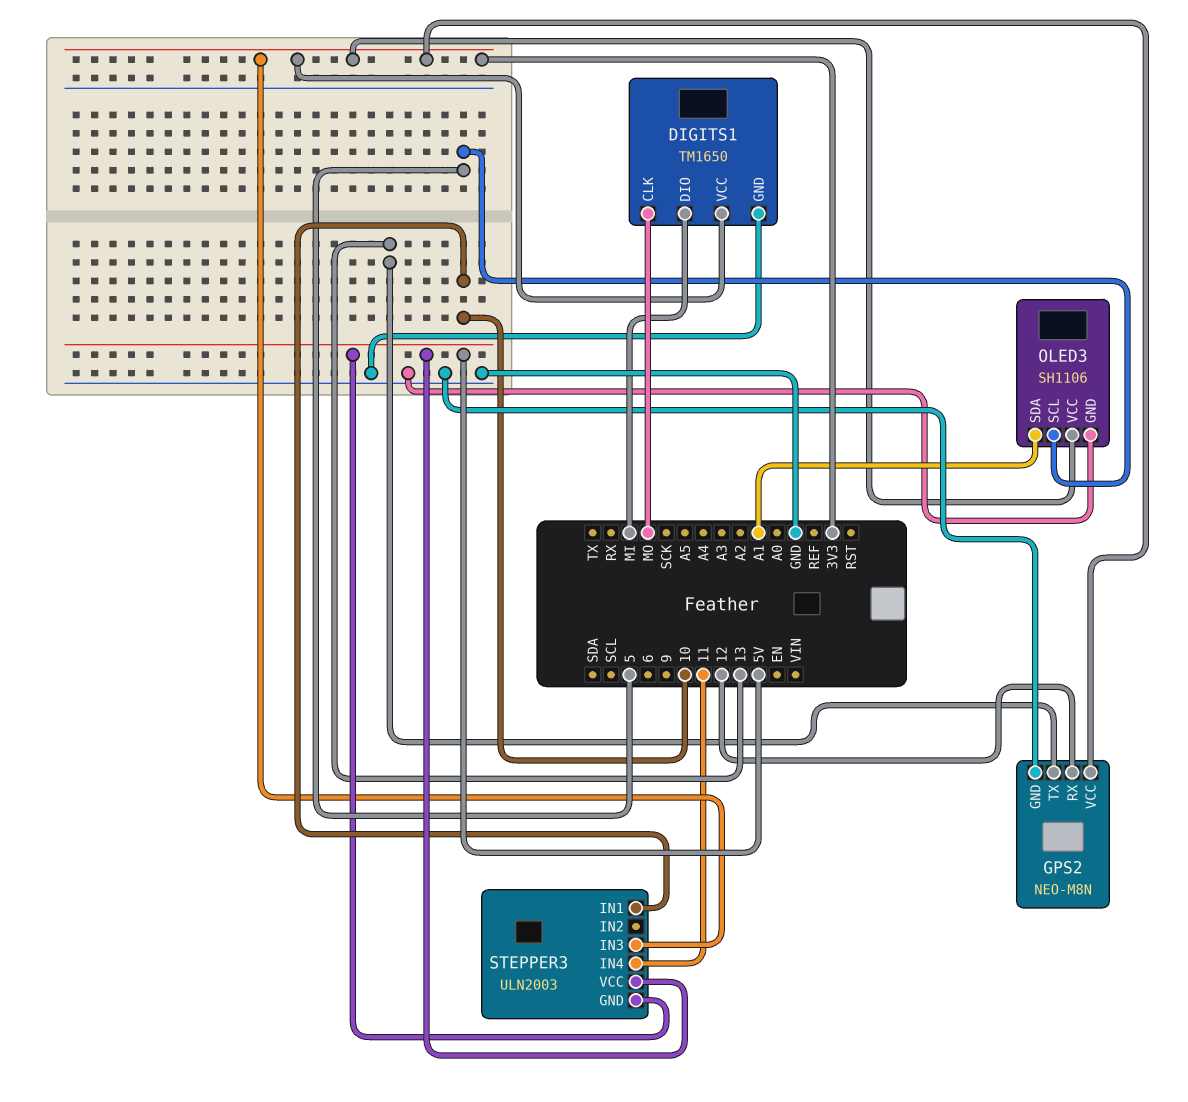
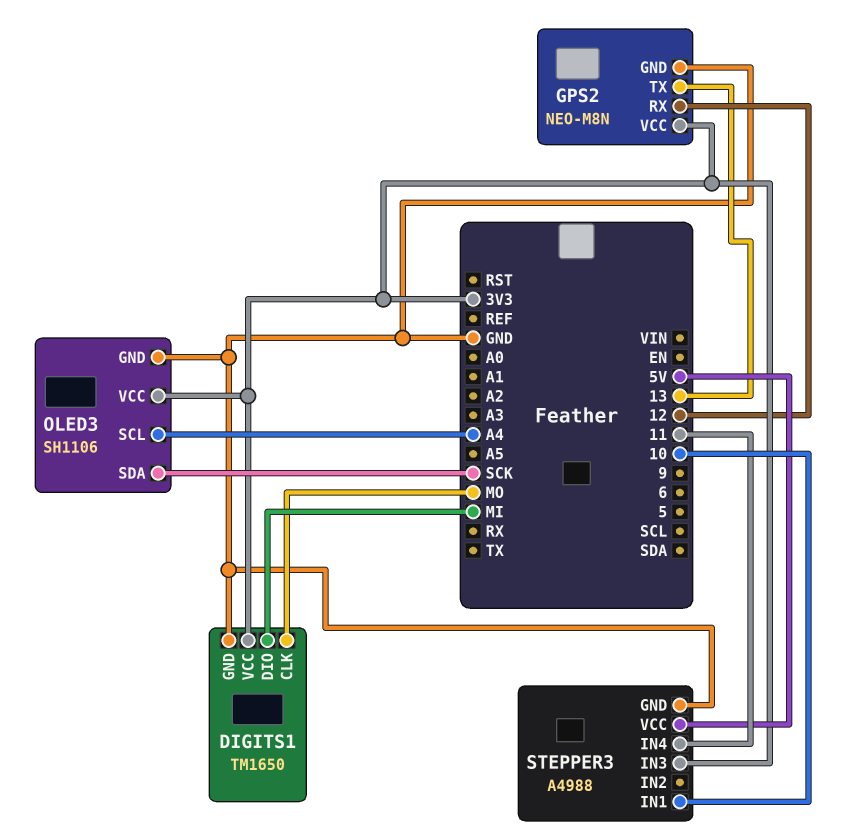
OLED3 pin SCL: 5 -> A4
OLED3 pin SDA: A1 -> SCK
STEPPER3: ULN2003 -> A4988
STEPPER3 pin GND: 5V -> GND

